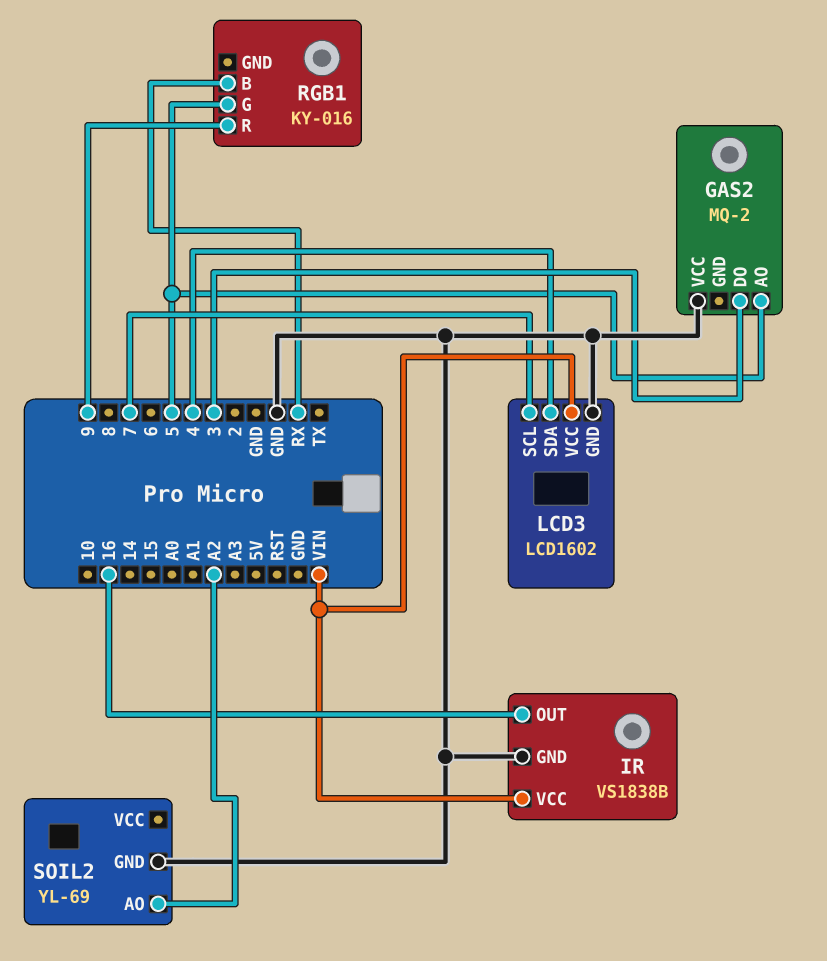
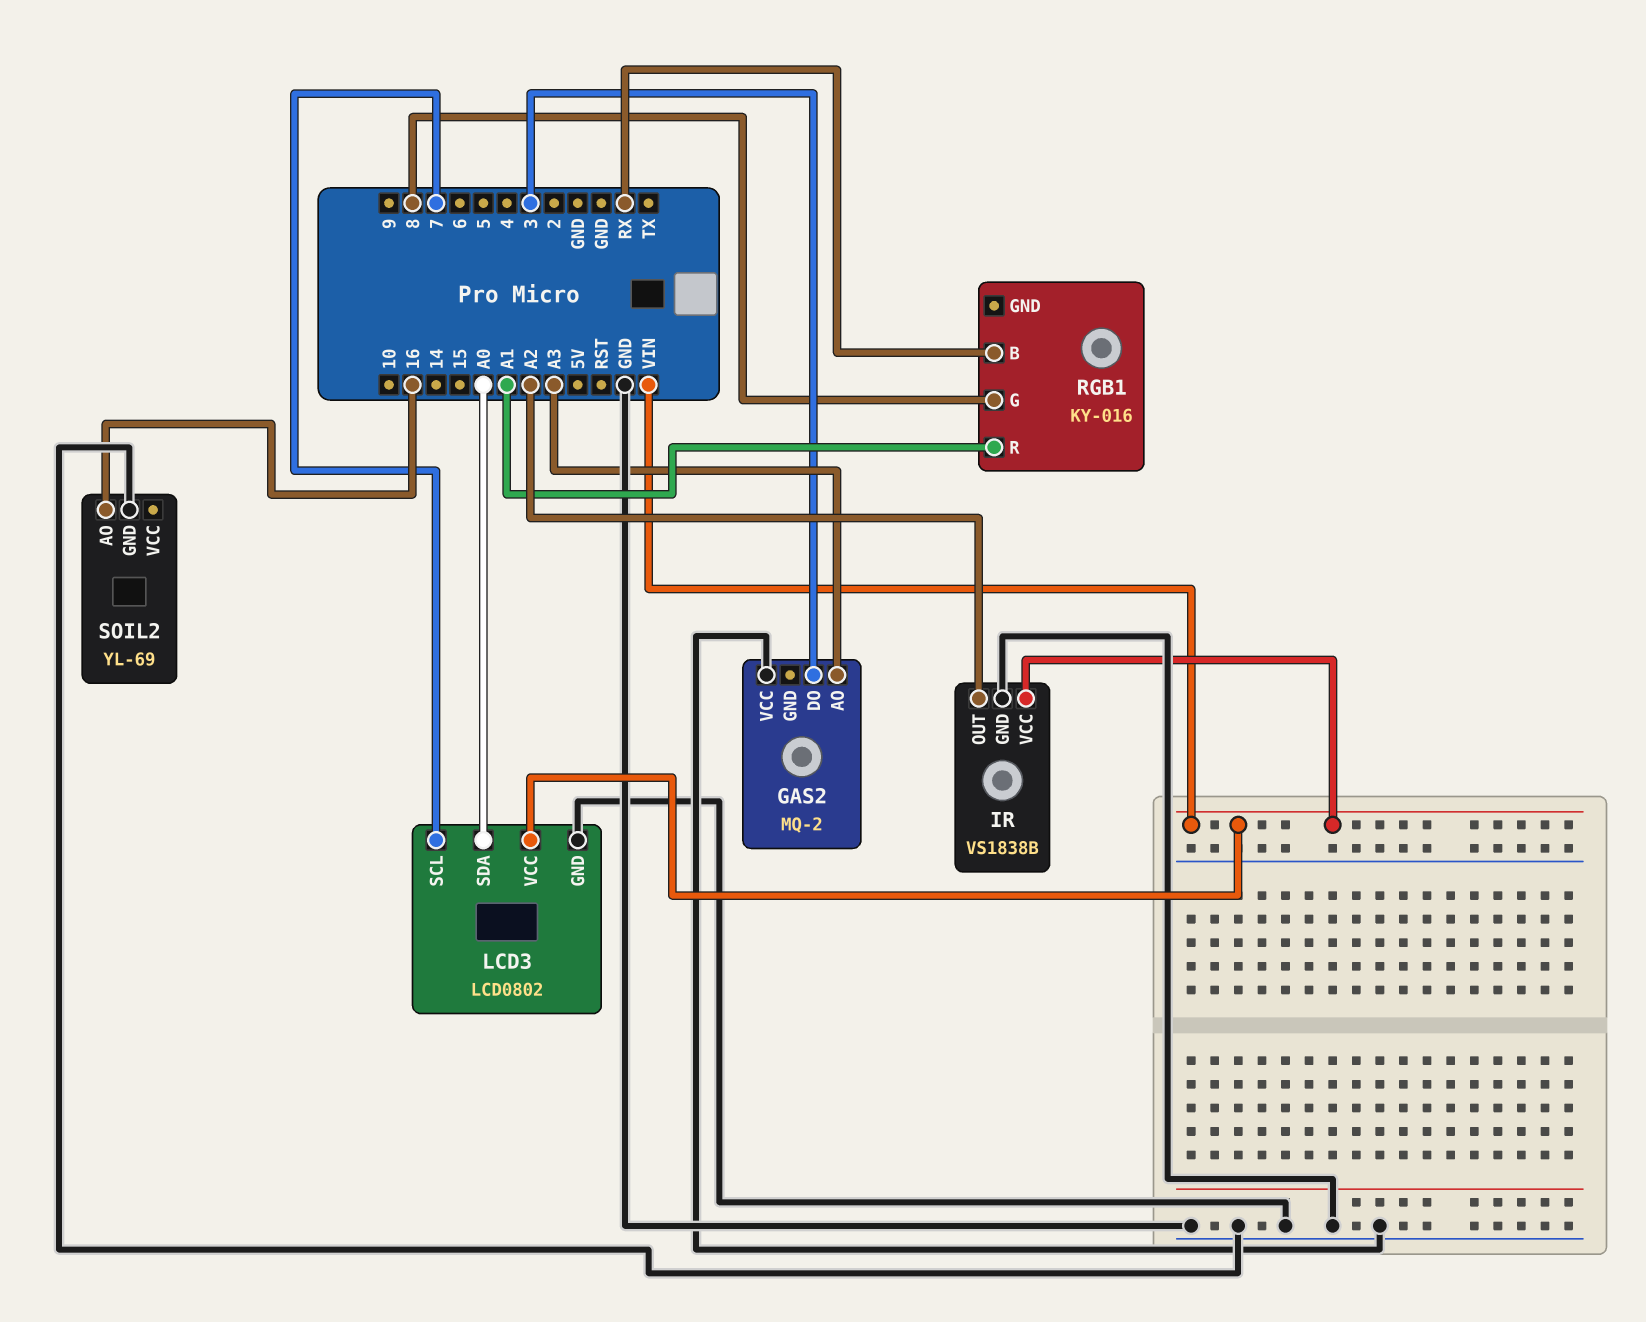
GAS2 pin AO: 5 -> A3
IR pin OUT: 16 -> A2
LCD3: LCD1602 -> LCD0802
LCD3 pin SDA: 4 -> A0
RGB1 pin G: 5 -> 8
RGB1 pin R: 9 -> A1
SOIL2 pin AO: A2 -> 16

